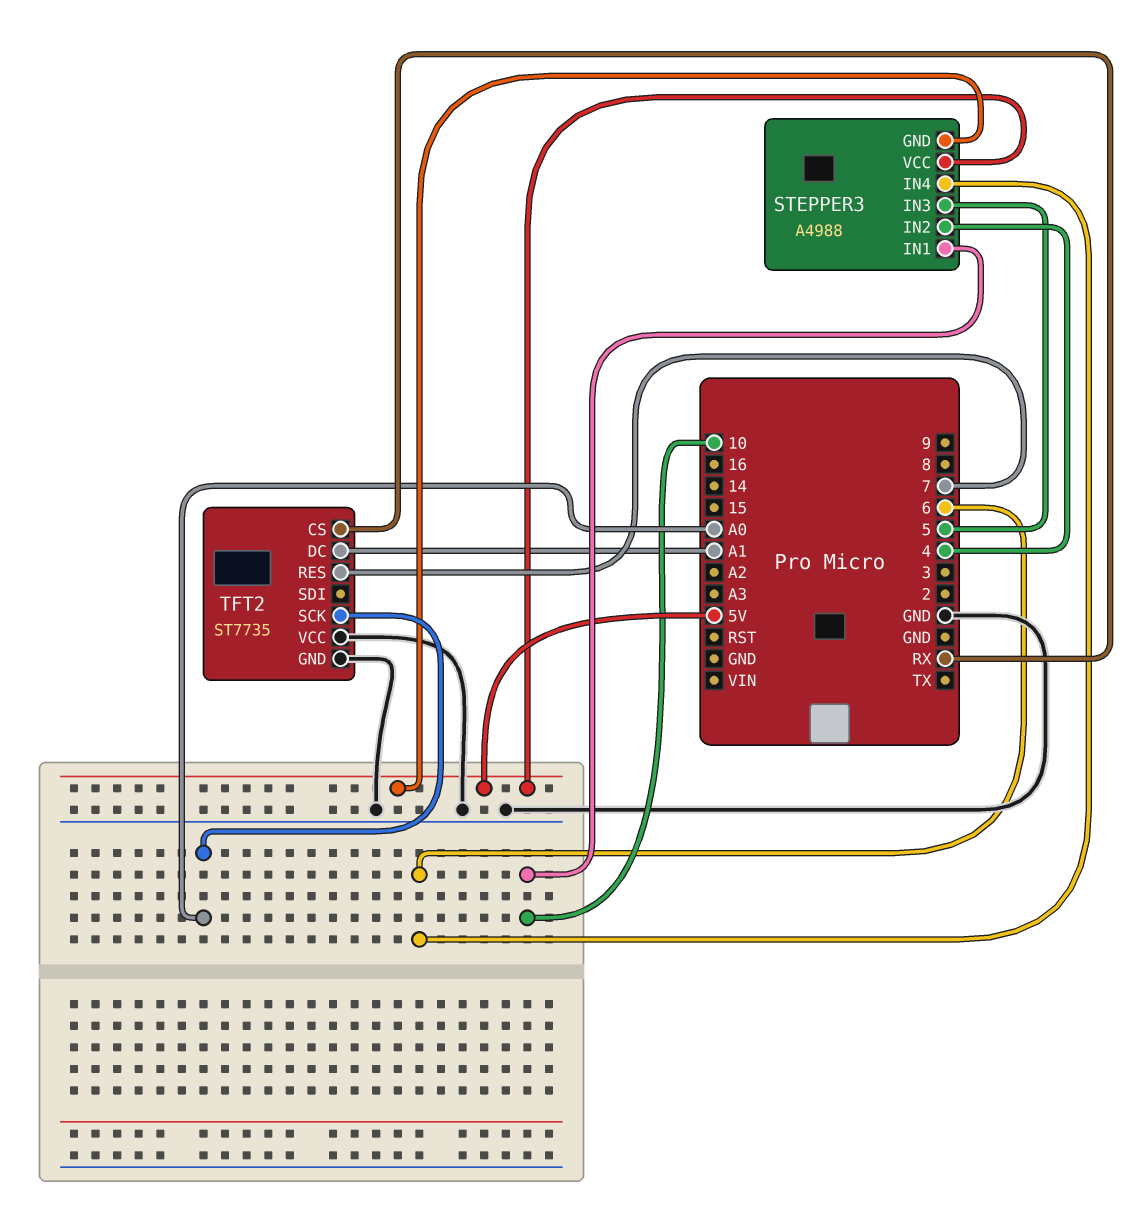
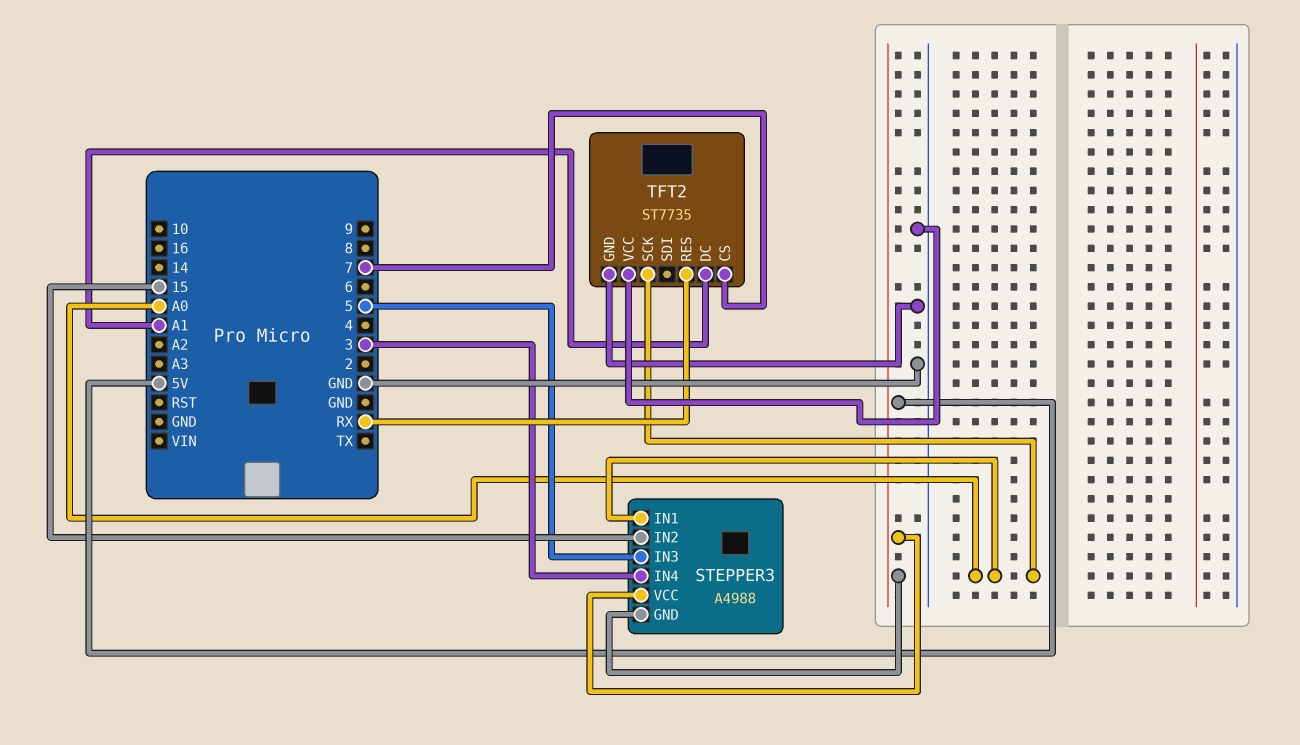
STEPPER3 pin IN1: 10 -> A0
STEPPER3 pin IN2: 4 -> 15
STEPPER3 pin IN4: 6 -> 3
TFT2 pin CS: RX -> 7
TFT2 pin RES: 7 -> RX

